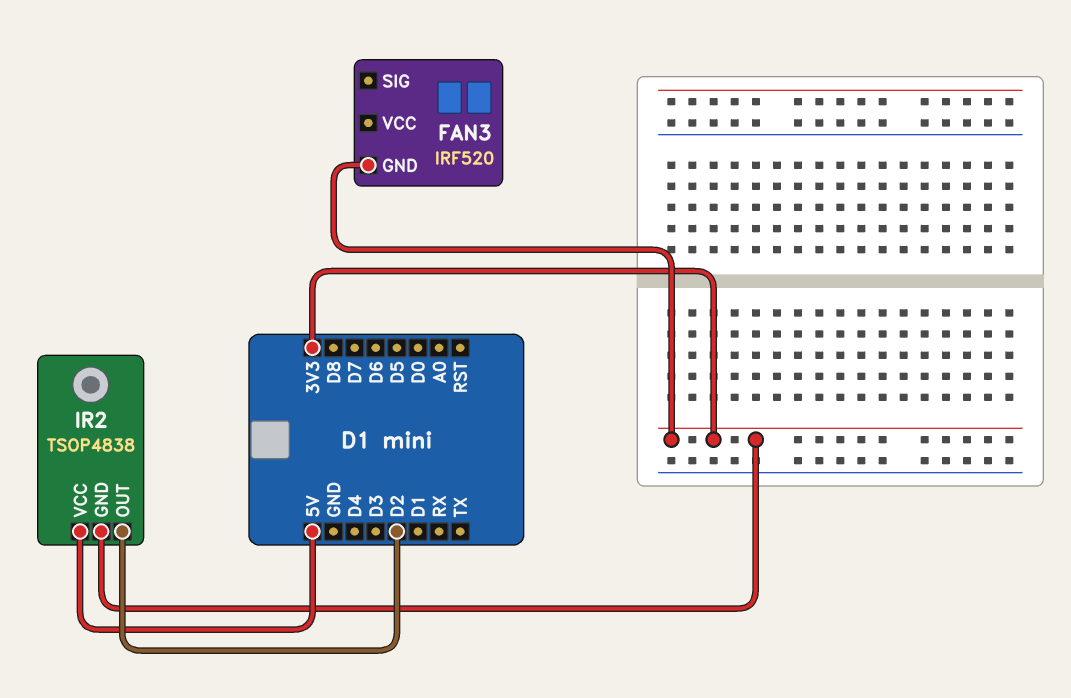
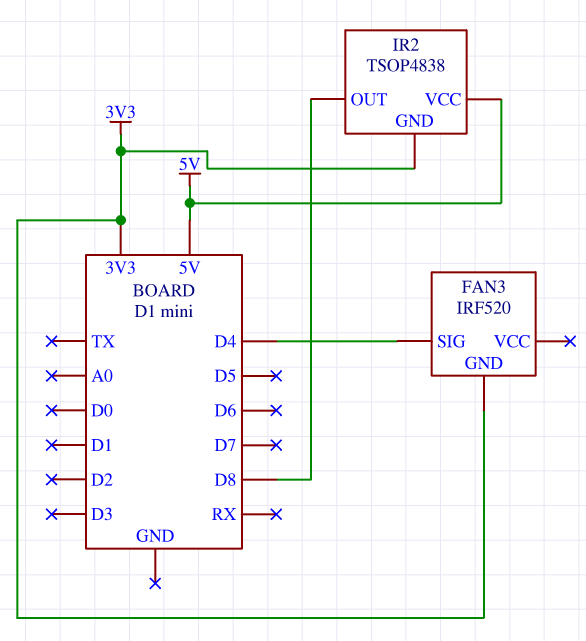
FAN3 pin SIG: none -> D4
IR2 pin OUT: D2 -> D8

